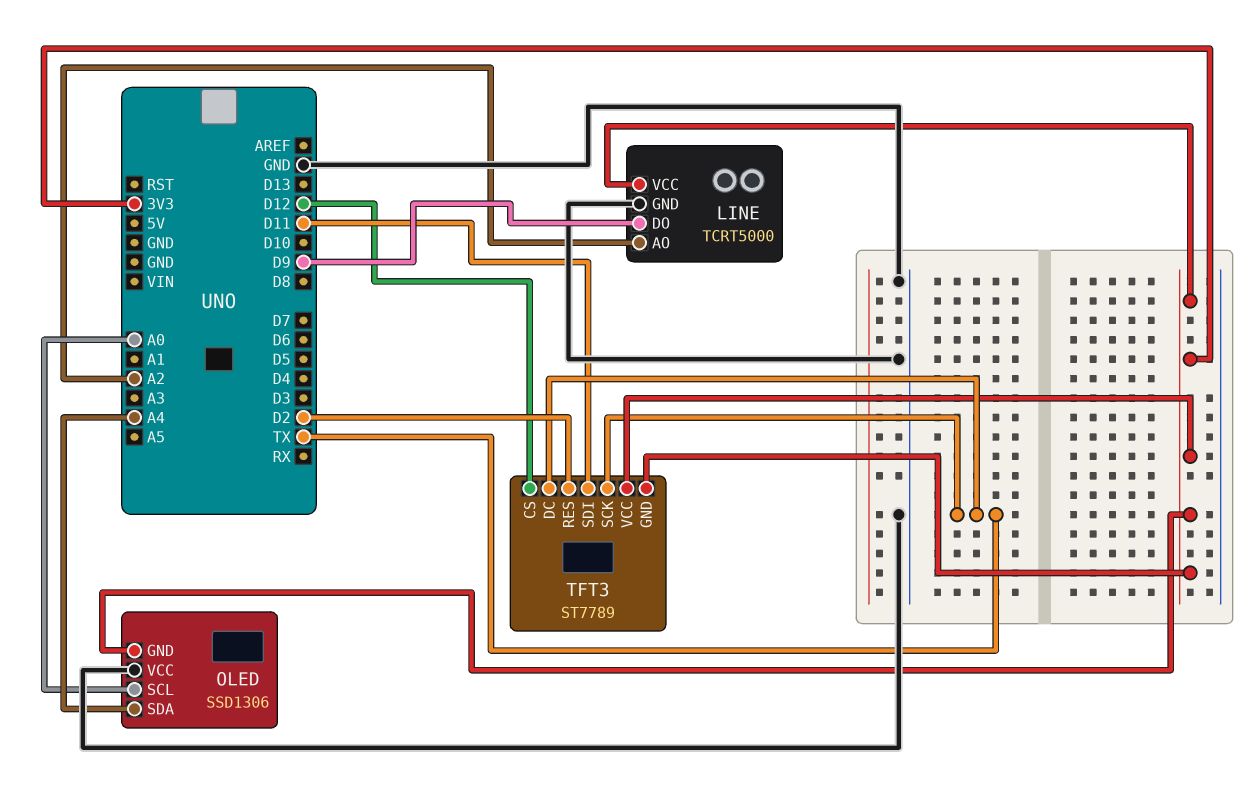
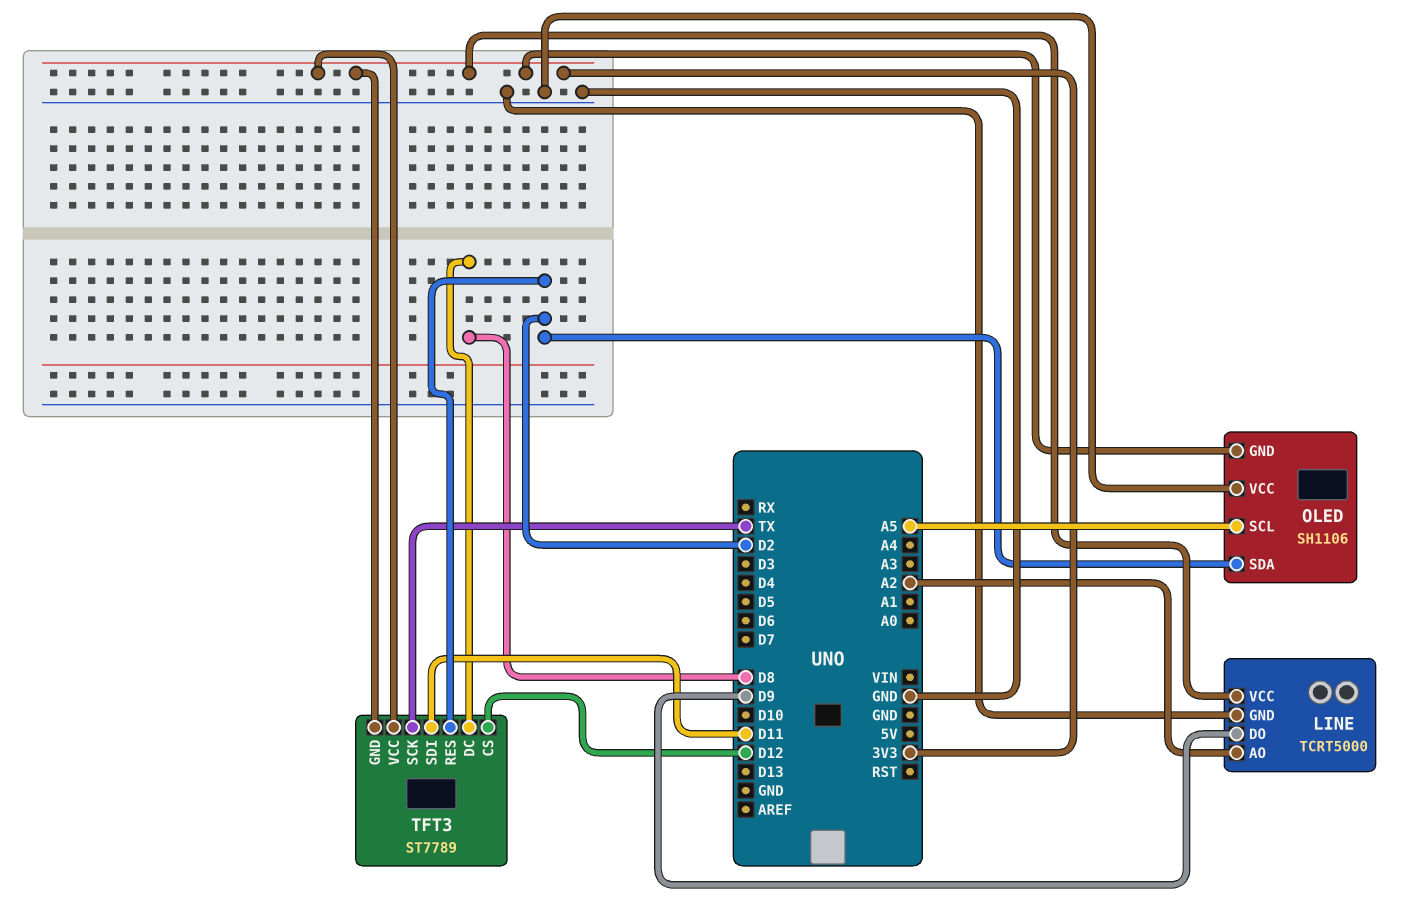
OLED: SSD1306 -> SH1106
OLED pin SCL: A0 -> A5
OLED pin SDA: A4 -> D2
TFT3 pin DC: TX -> D8

